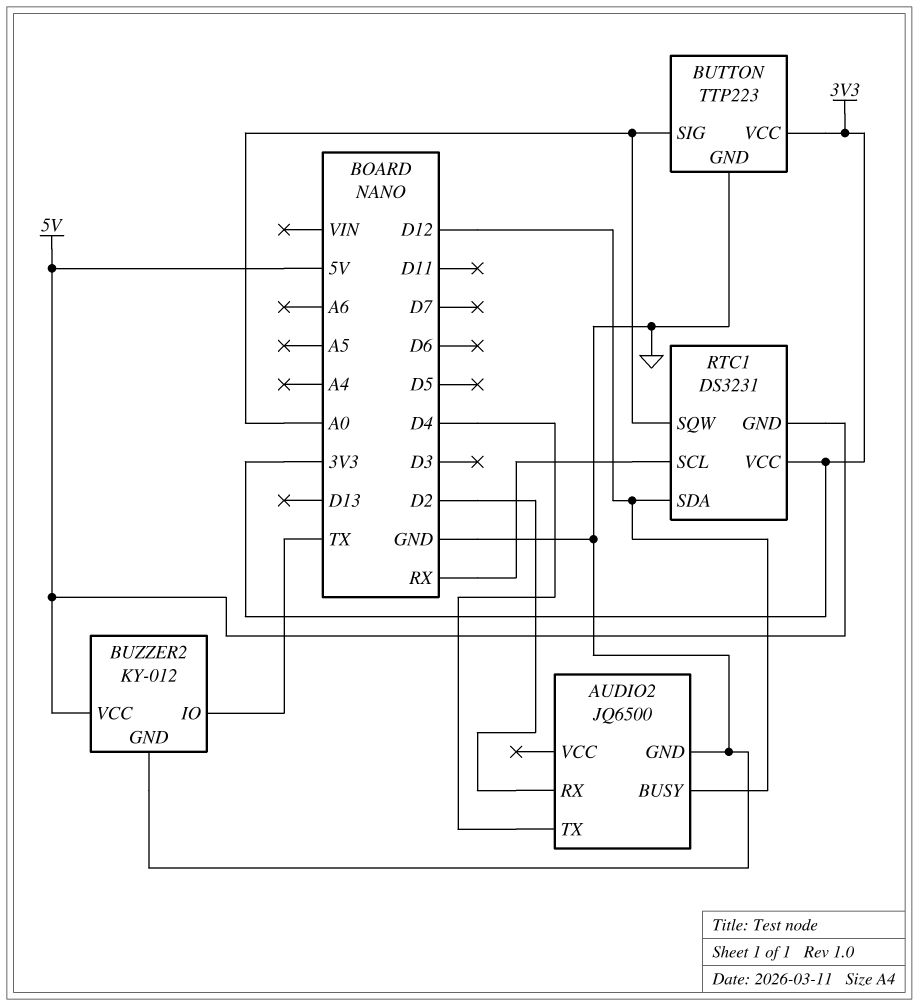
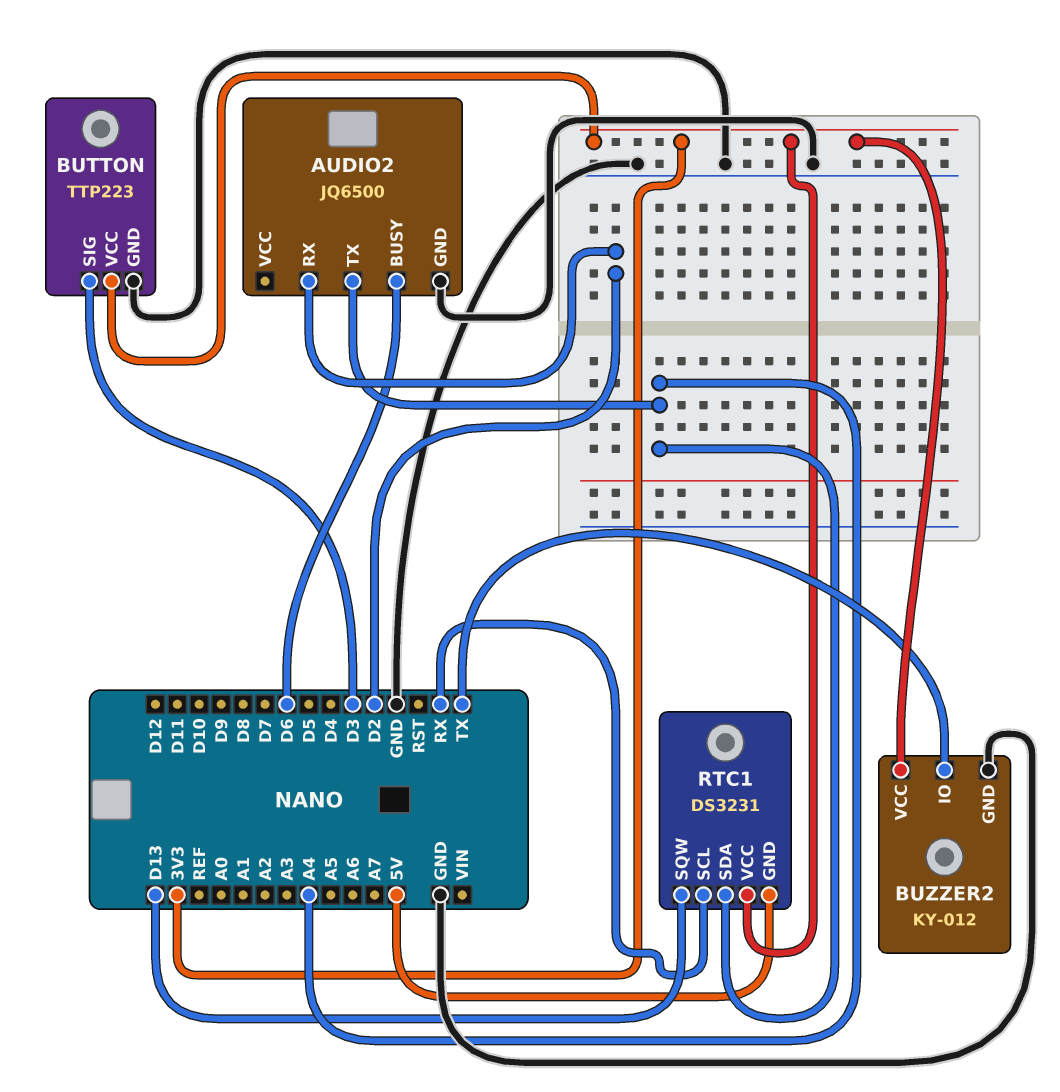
AUDIO2 pin BUSY: D12 -> D6
AUDIO2 pin TX: D4 -> A4
BUTTON pin SIG: A0 -> D3
BUZZER2 pin VCC: 5V -> 3V3
RTC1 pin SDA: D12 -> A4
RTC1 pin SQW: A0 -> D13

